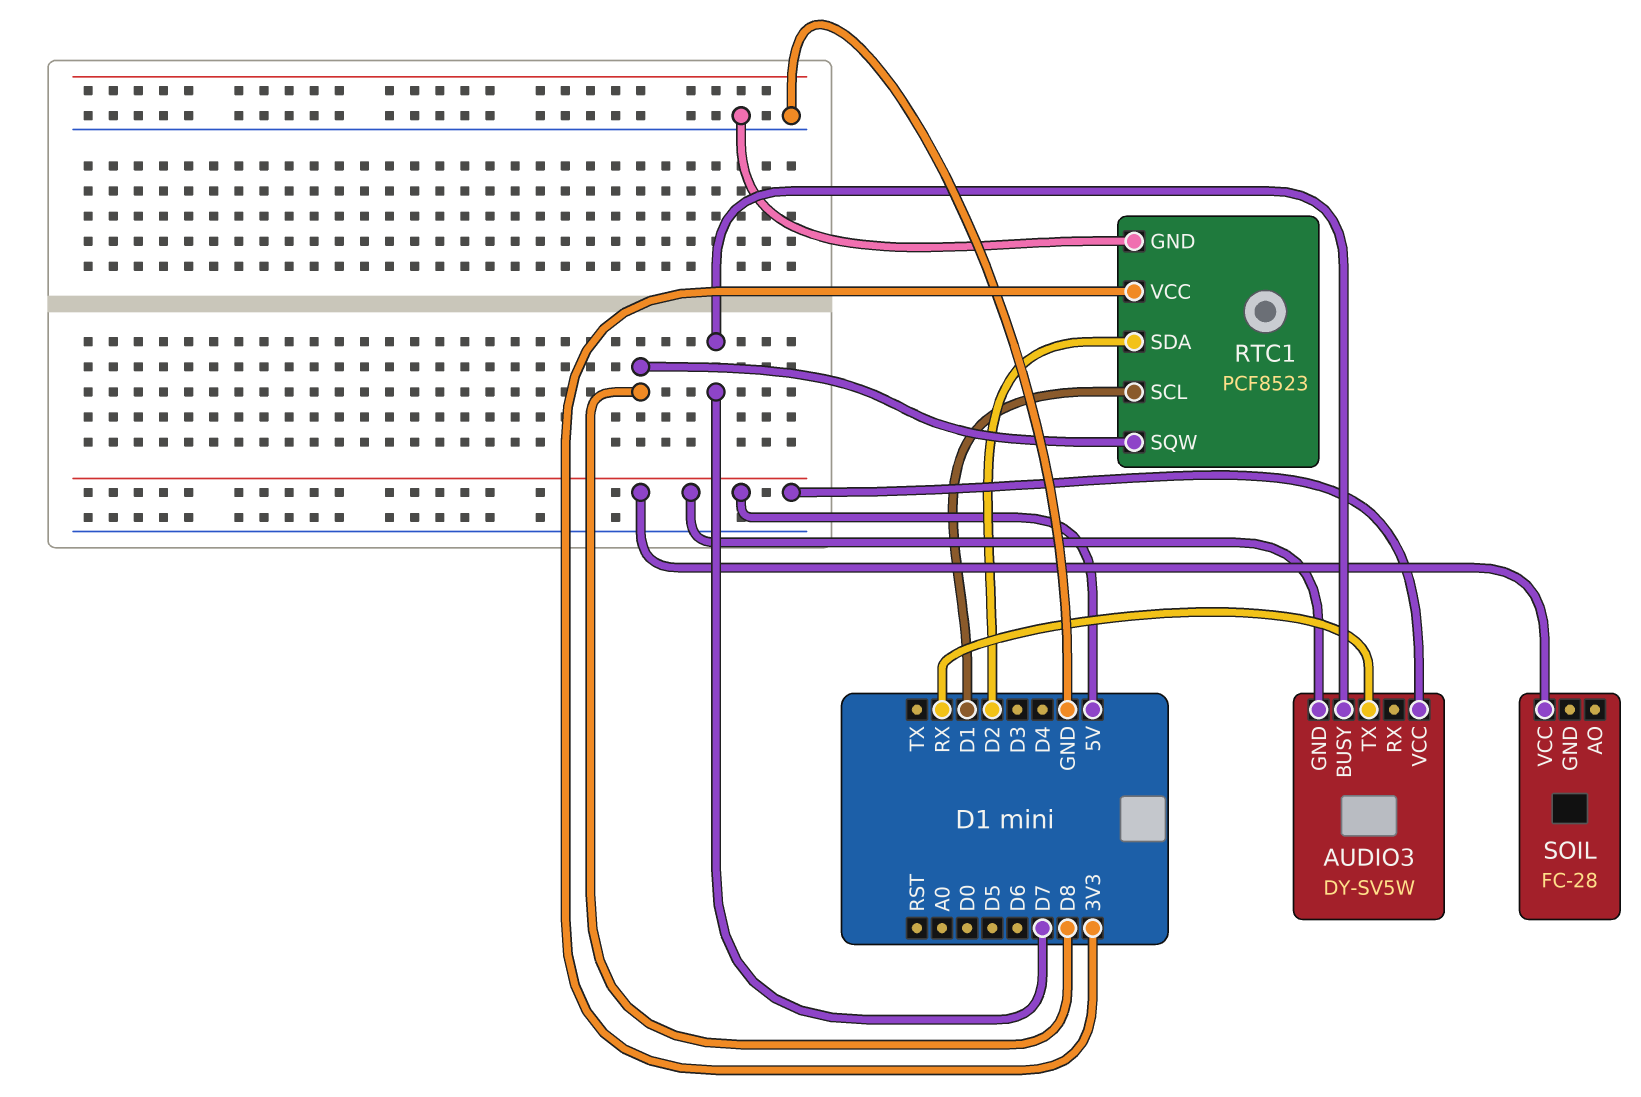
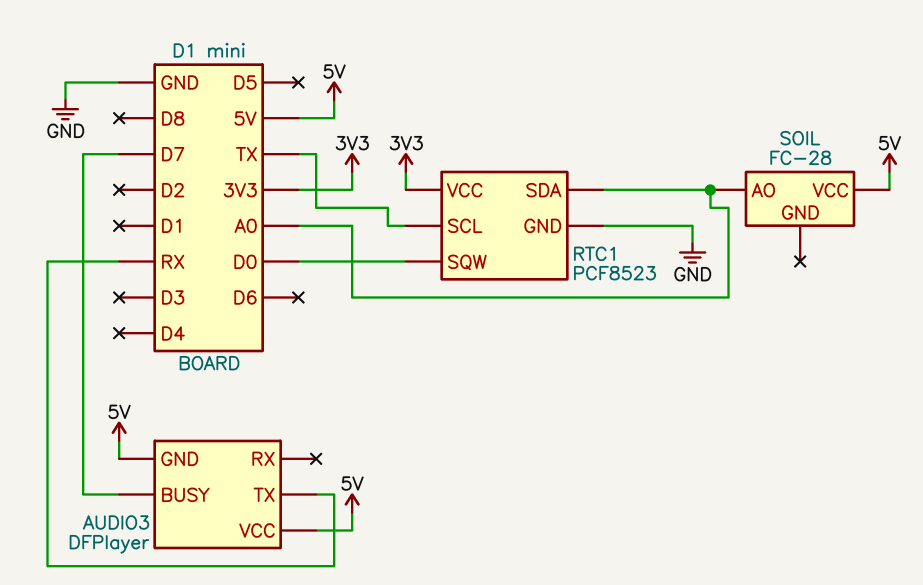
AUDIO3: DY-SV5W -> DFPlayer
RTC1 pin SCL: D1 -> TX
RTC1 pin SDA: D2 -> A0
RTC1 pin SQW: D8 -> D0
SOIL pin AO: none -> A0

